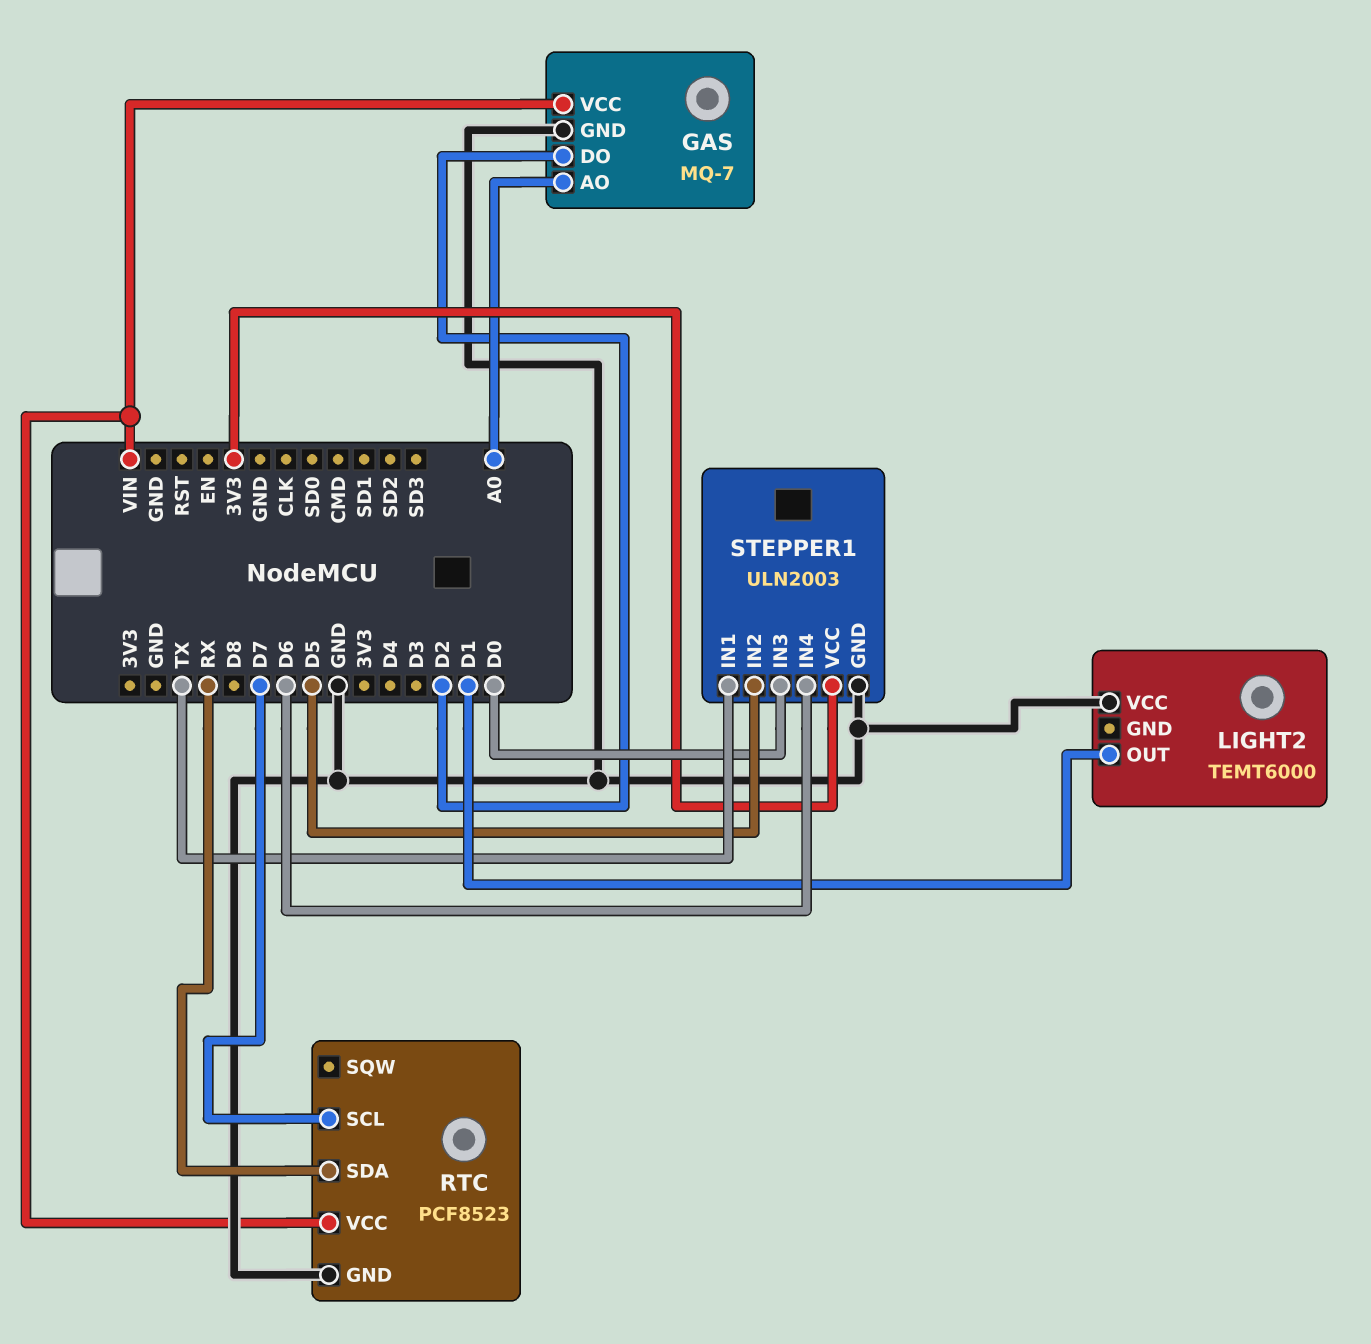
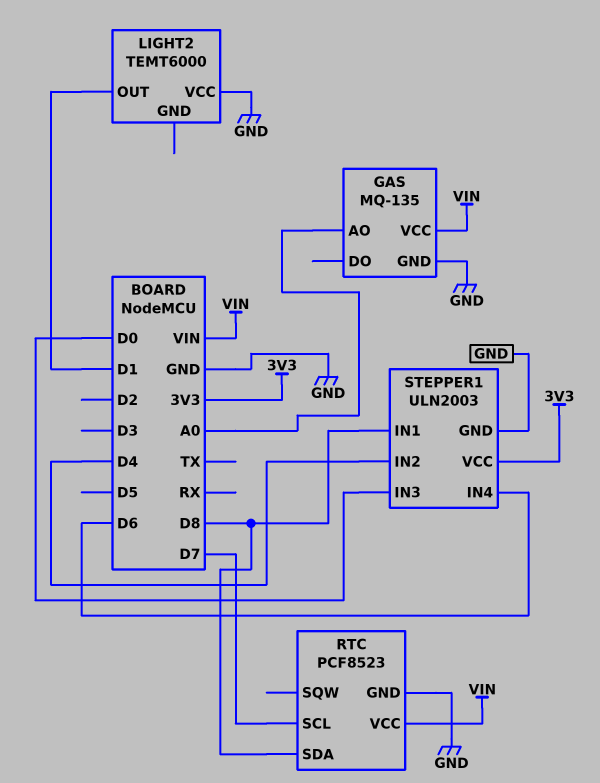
GAS: MQ-7 -> MQ-135
GAS pin DO: D2 -> none
RTC pin SDA: RX -> D8
STEPPER1 pin IN1: TX -> D8
STEPPER1 pin IN2: D5 -> D4

